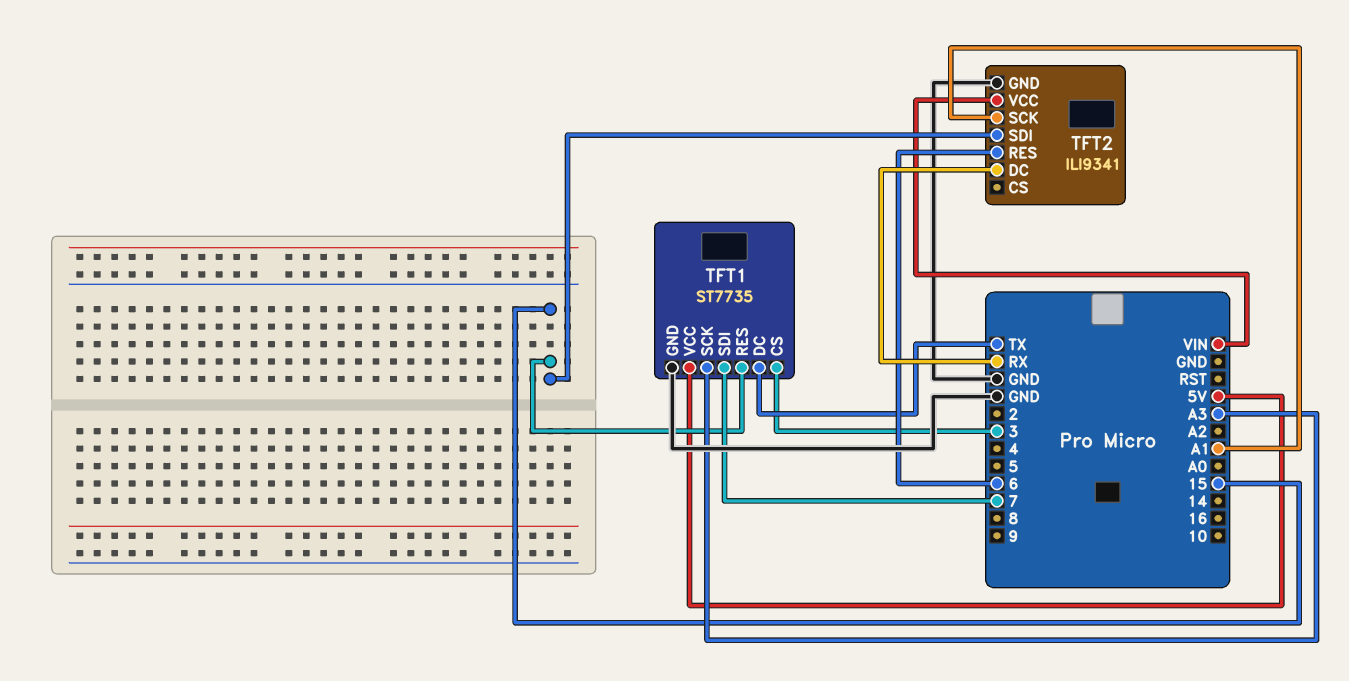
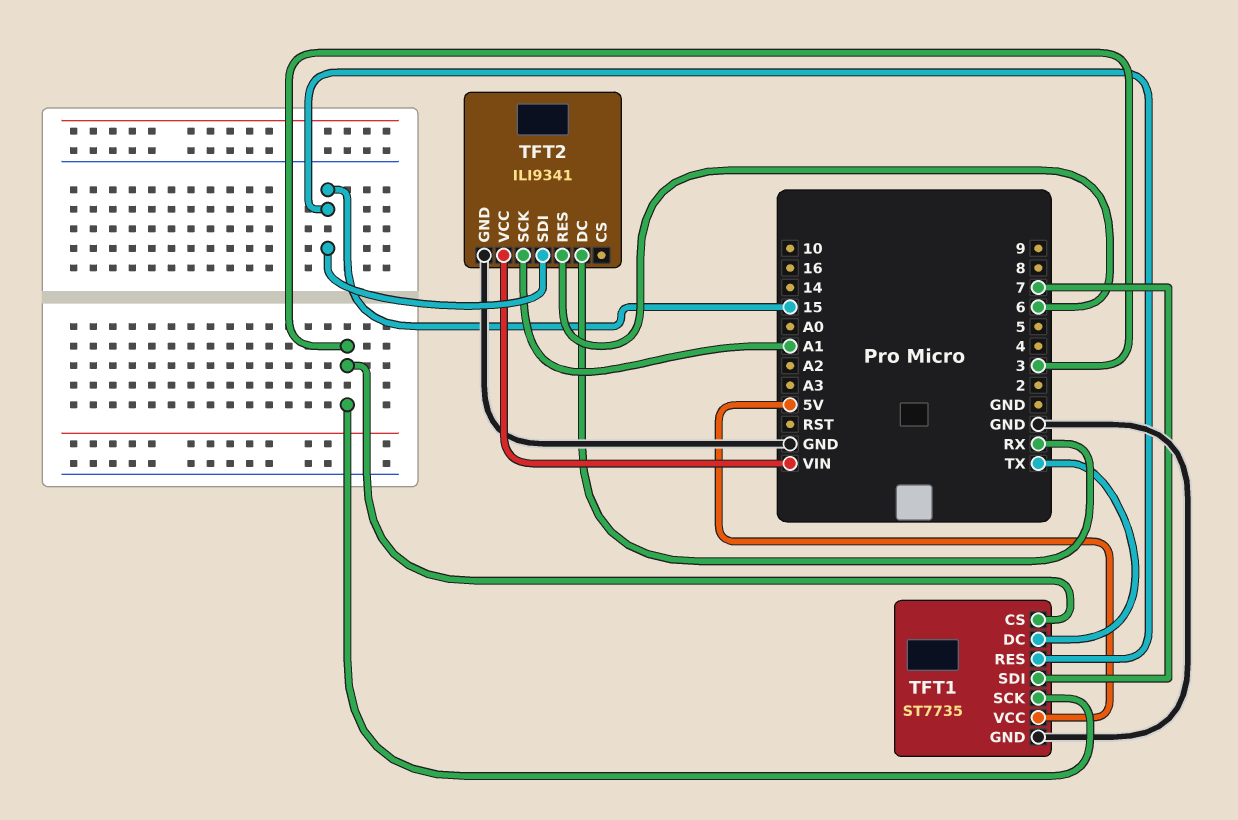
TFT1 pin SCK: A3 -> 3

